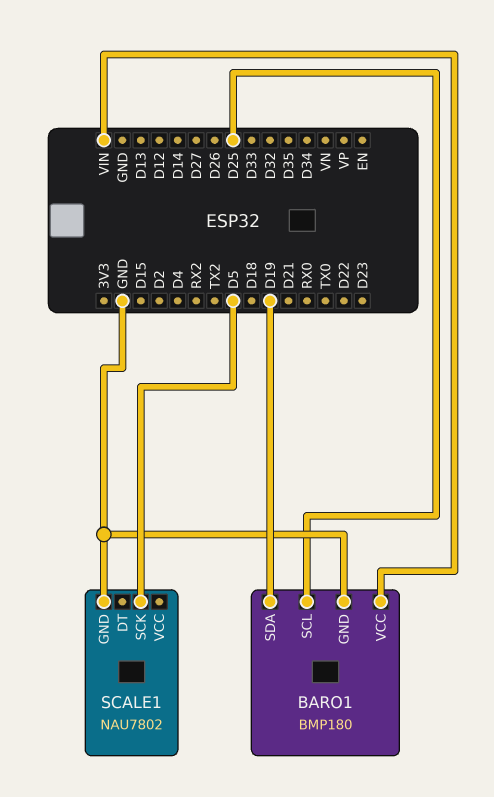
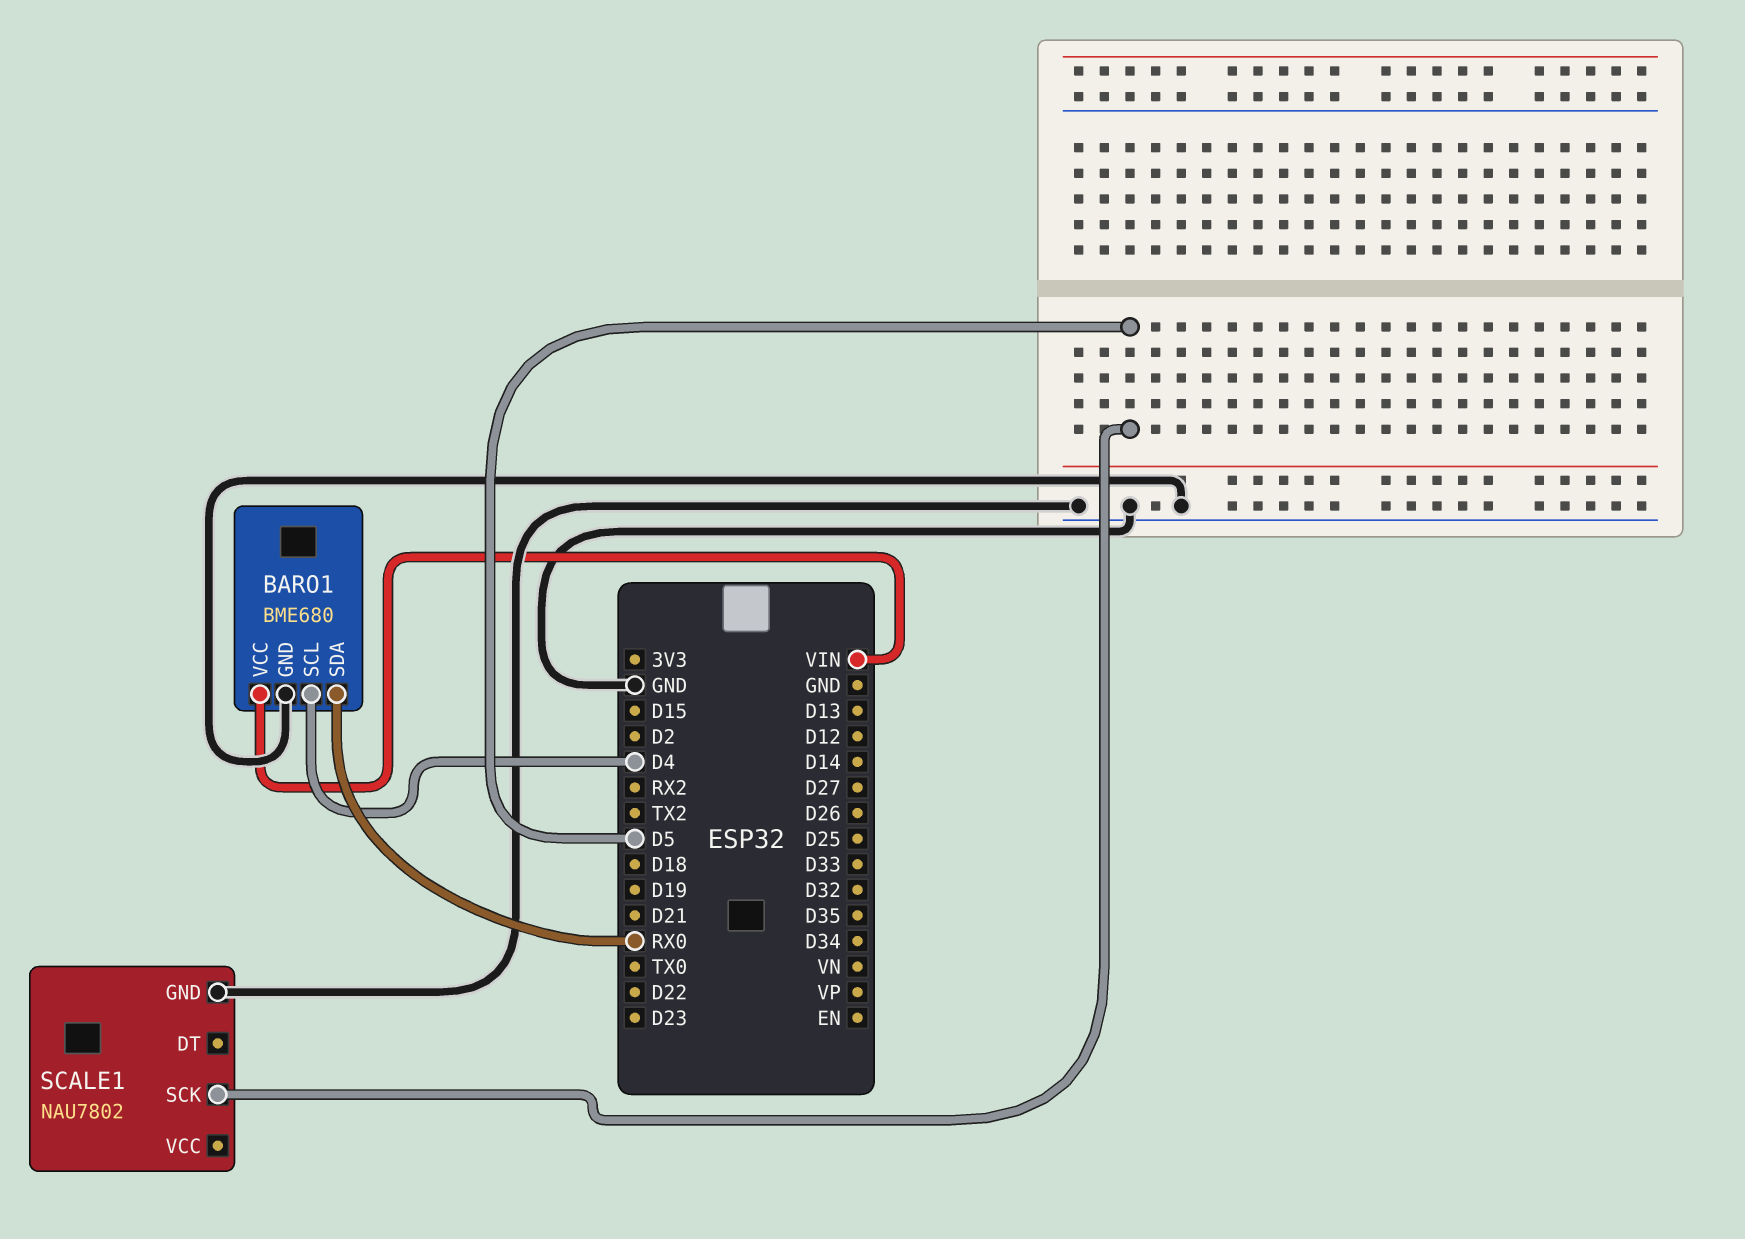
BARO1: BMP180 -> BME680
BARO1 pin SCL: D25 -> D4
BARO1 pin SDA: D19 -> RX0

